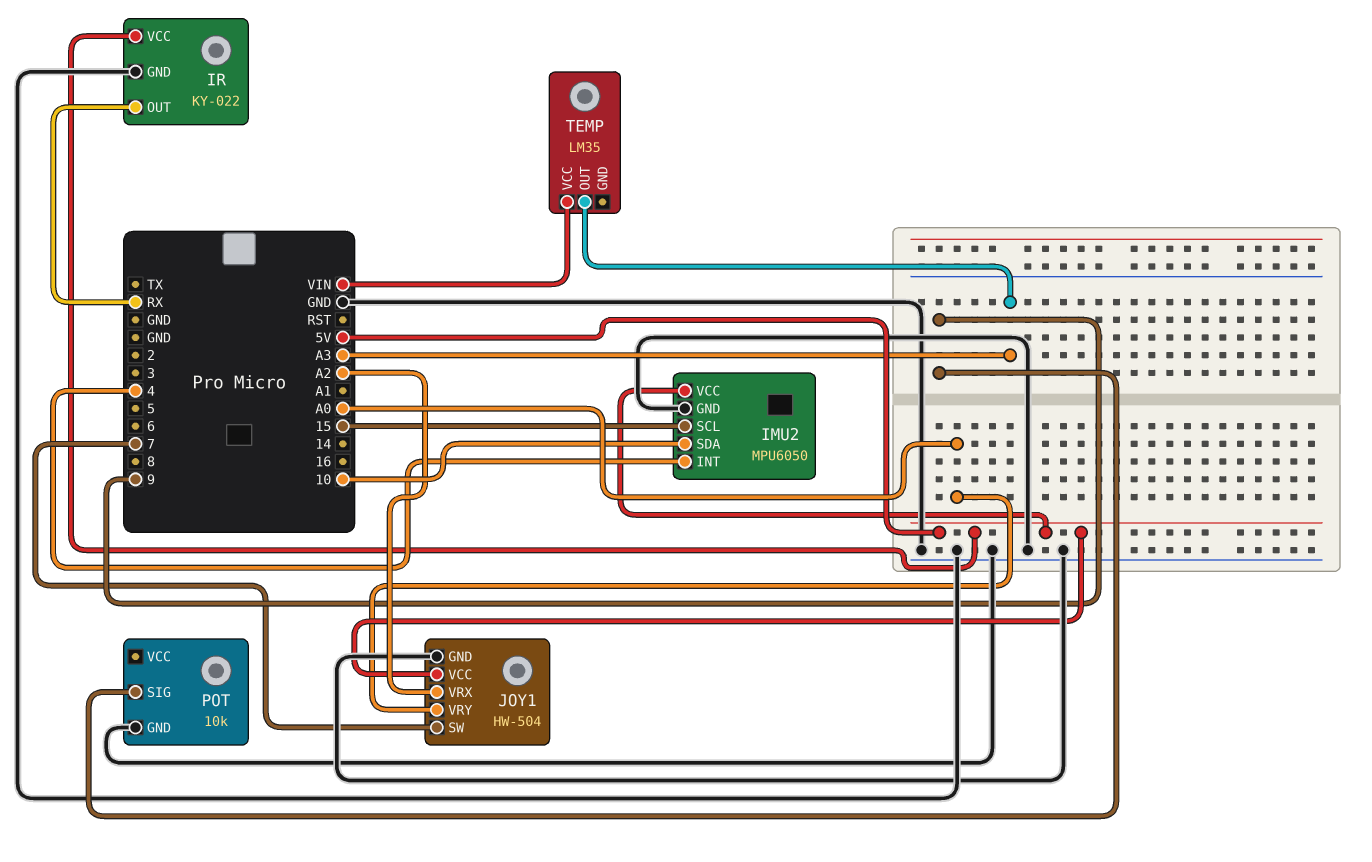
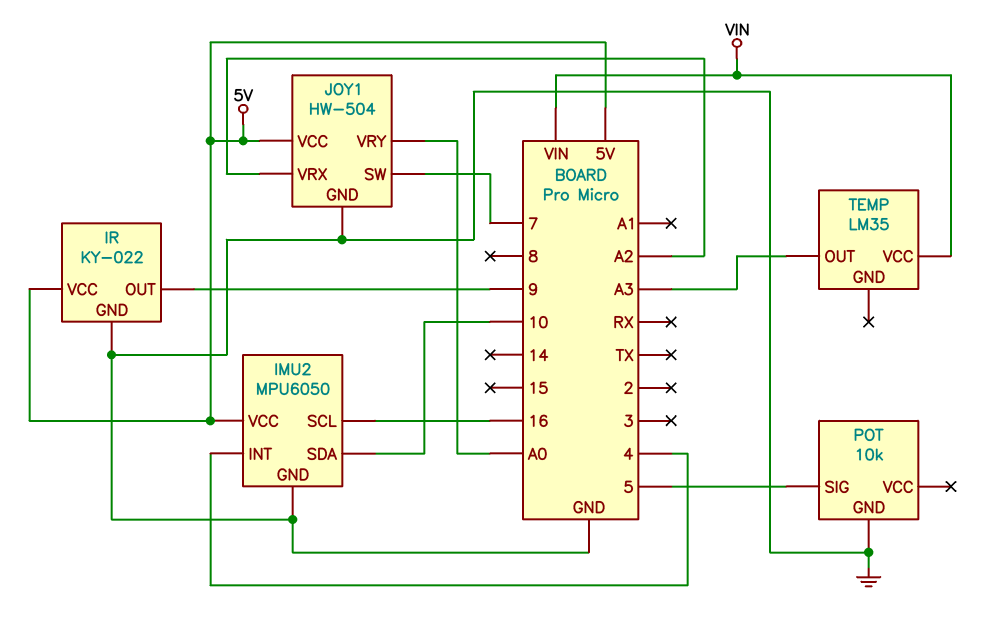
IMU2 pin SCL: 15 -> 16
IR pin OUT: RX -> 9
POT pin SIG: 9 -> 5

